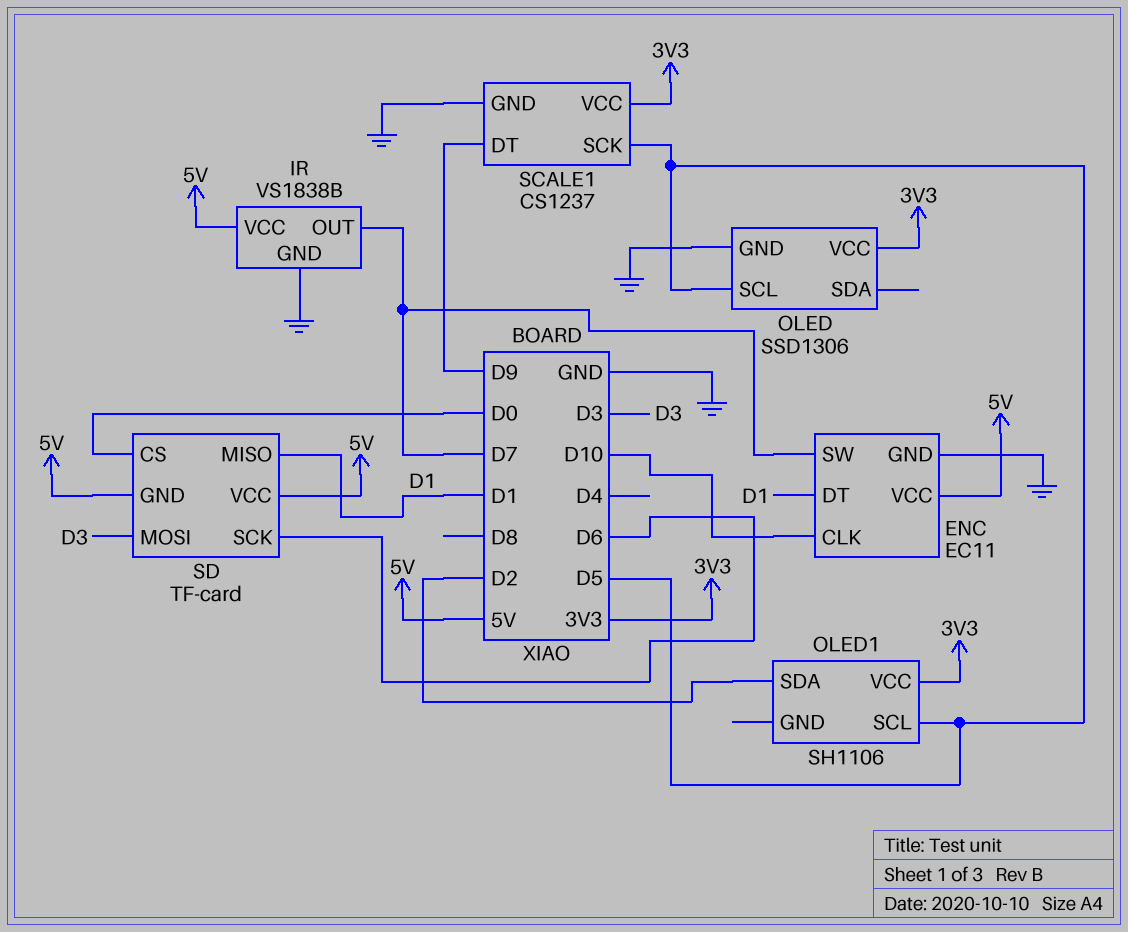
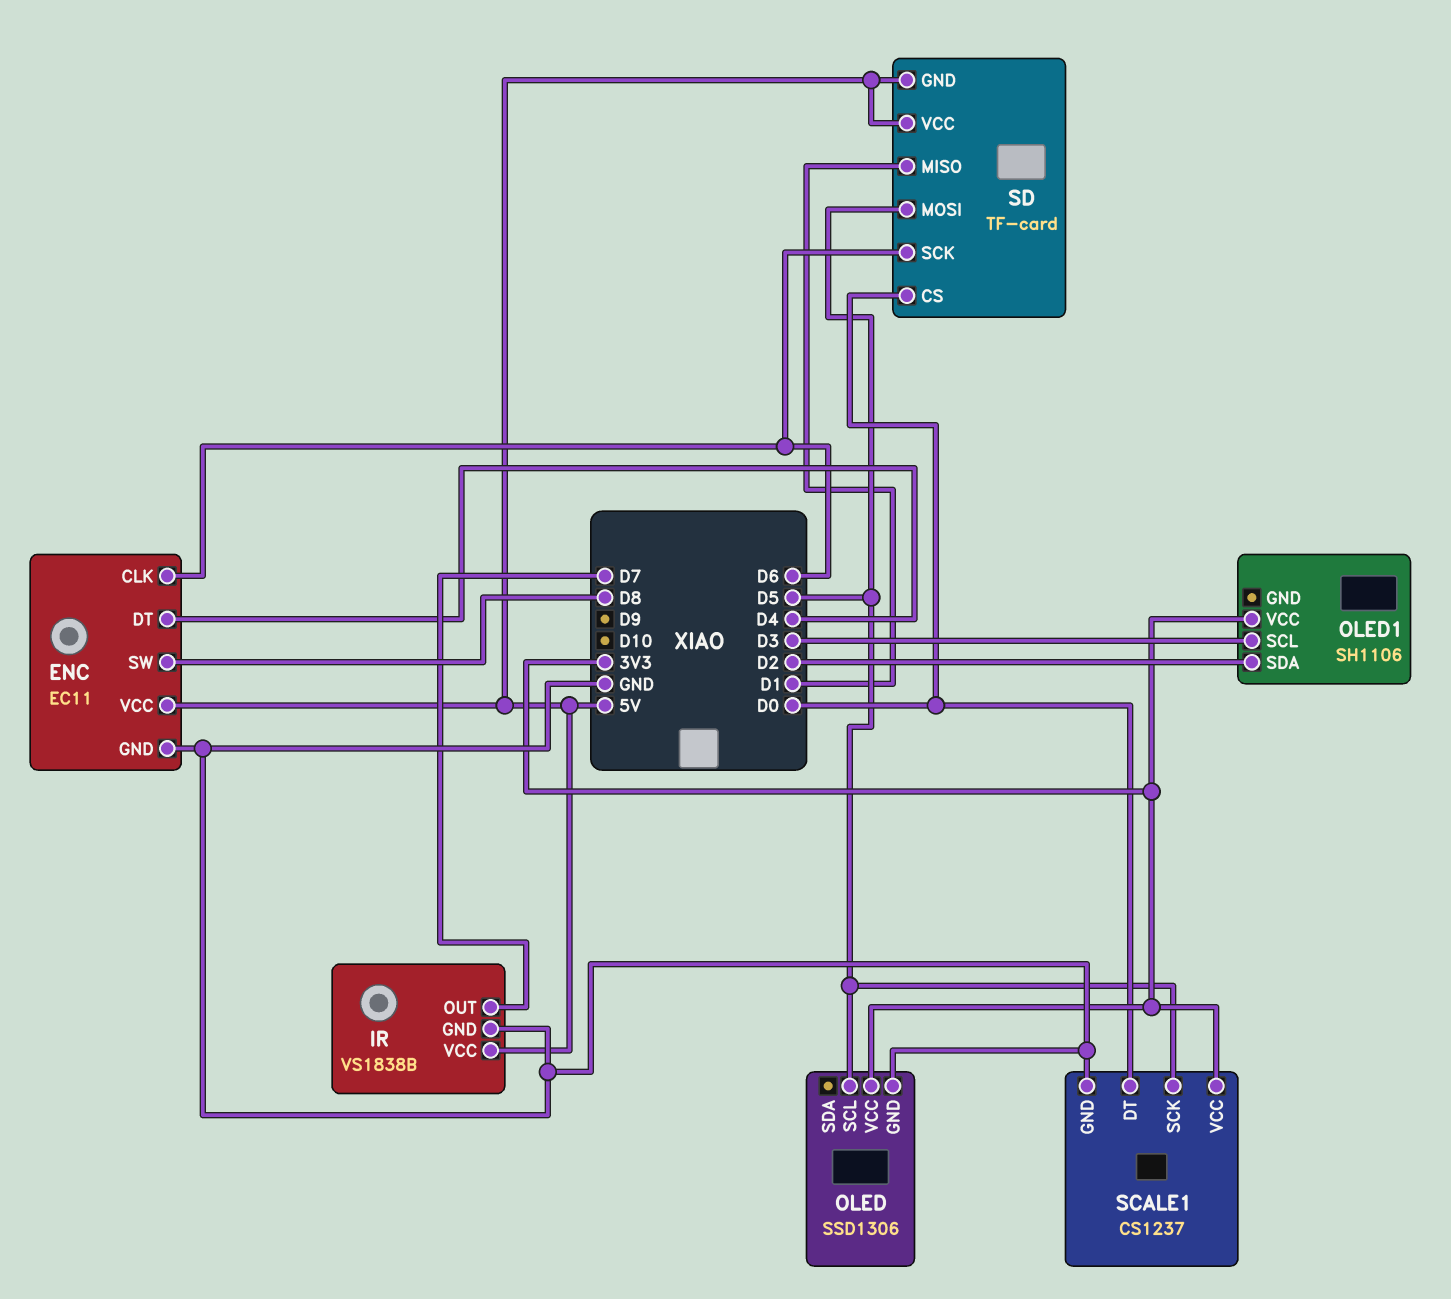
ENC pin CLK: D10 -> D6
ENC pin DT: D1 -> D4
ENC pin SW: D7 -> D8
OLED1 pin SCL: D5 -> D3
SCALE1 pin DT: D9 -> D0
SD pin MOSI: D3 -> D5

